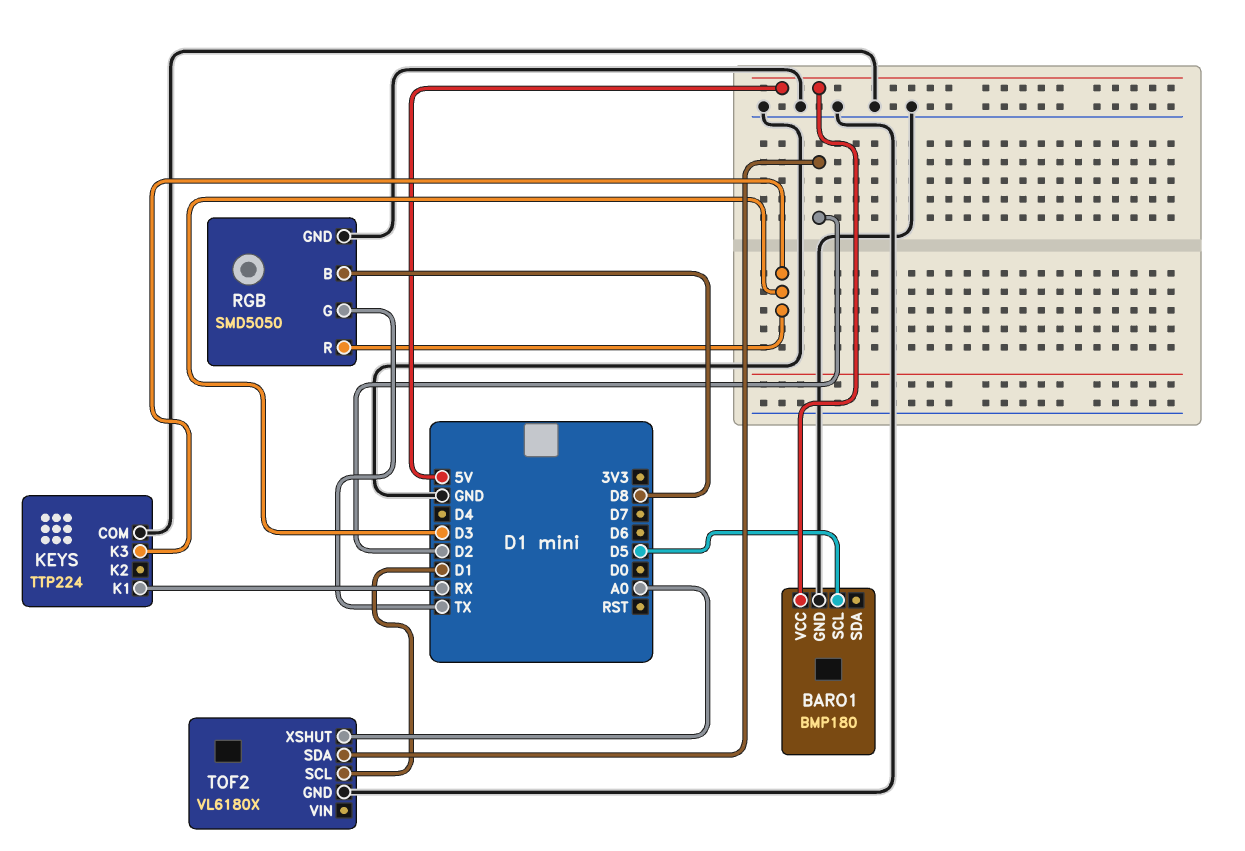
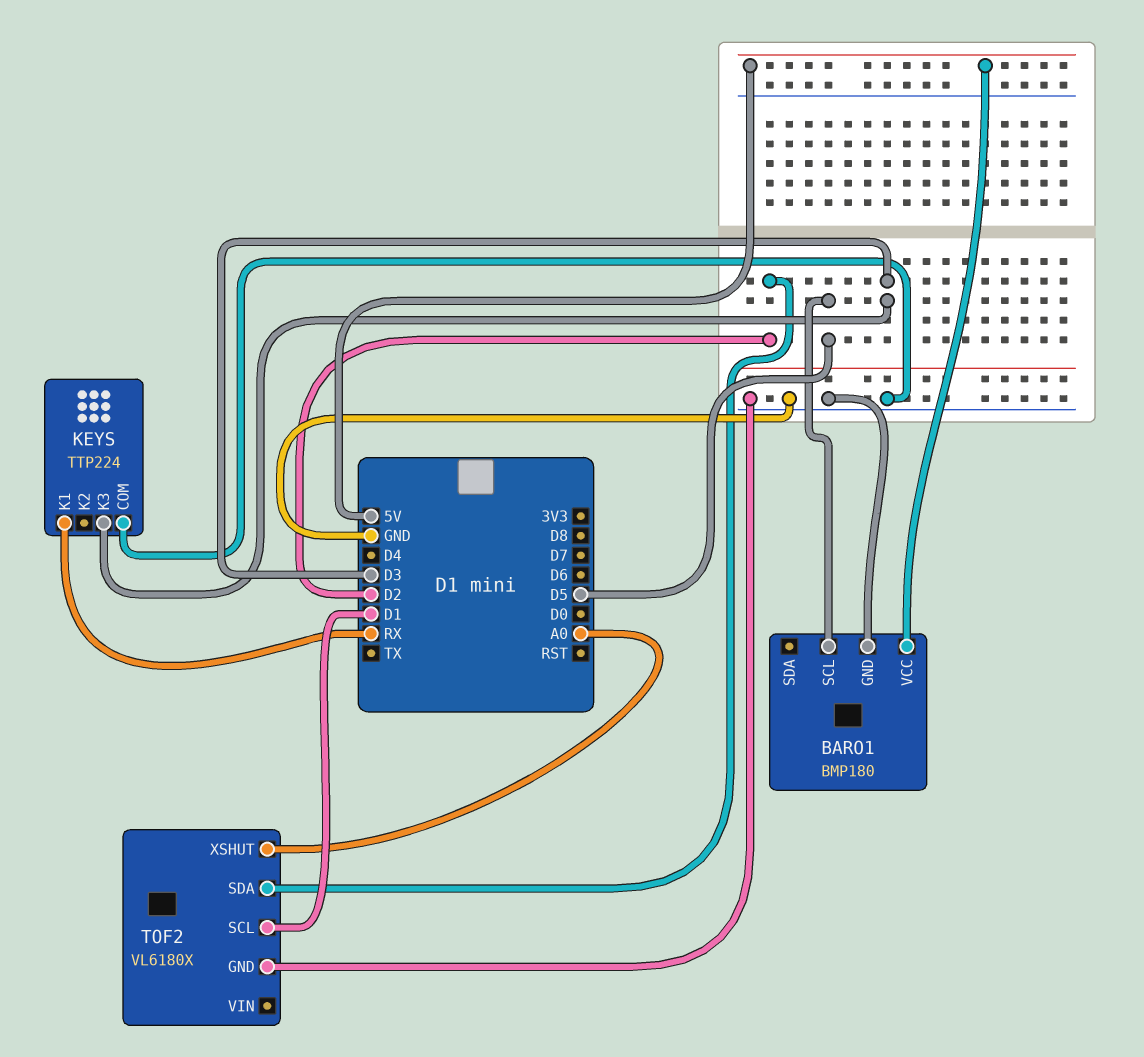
RGB: SMD5050 -> none
RGB pin B: D8 -> none
RGB pin G: TX -> none
RGB pin GND: GND -> none
RGB pin R: D3 -> none

